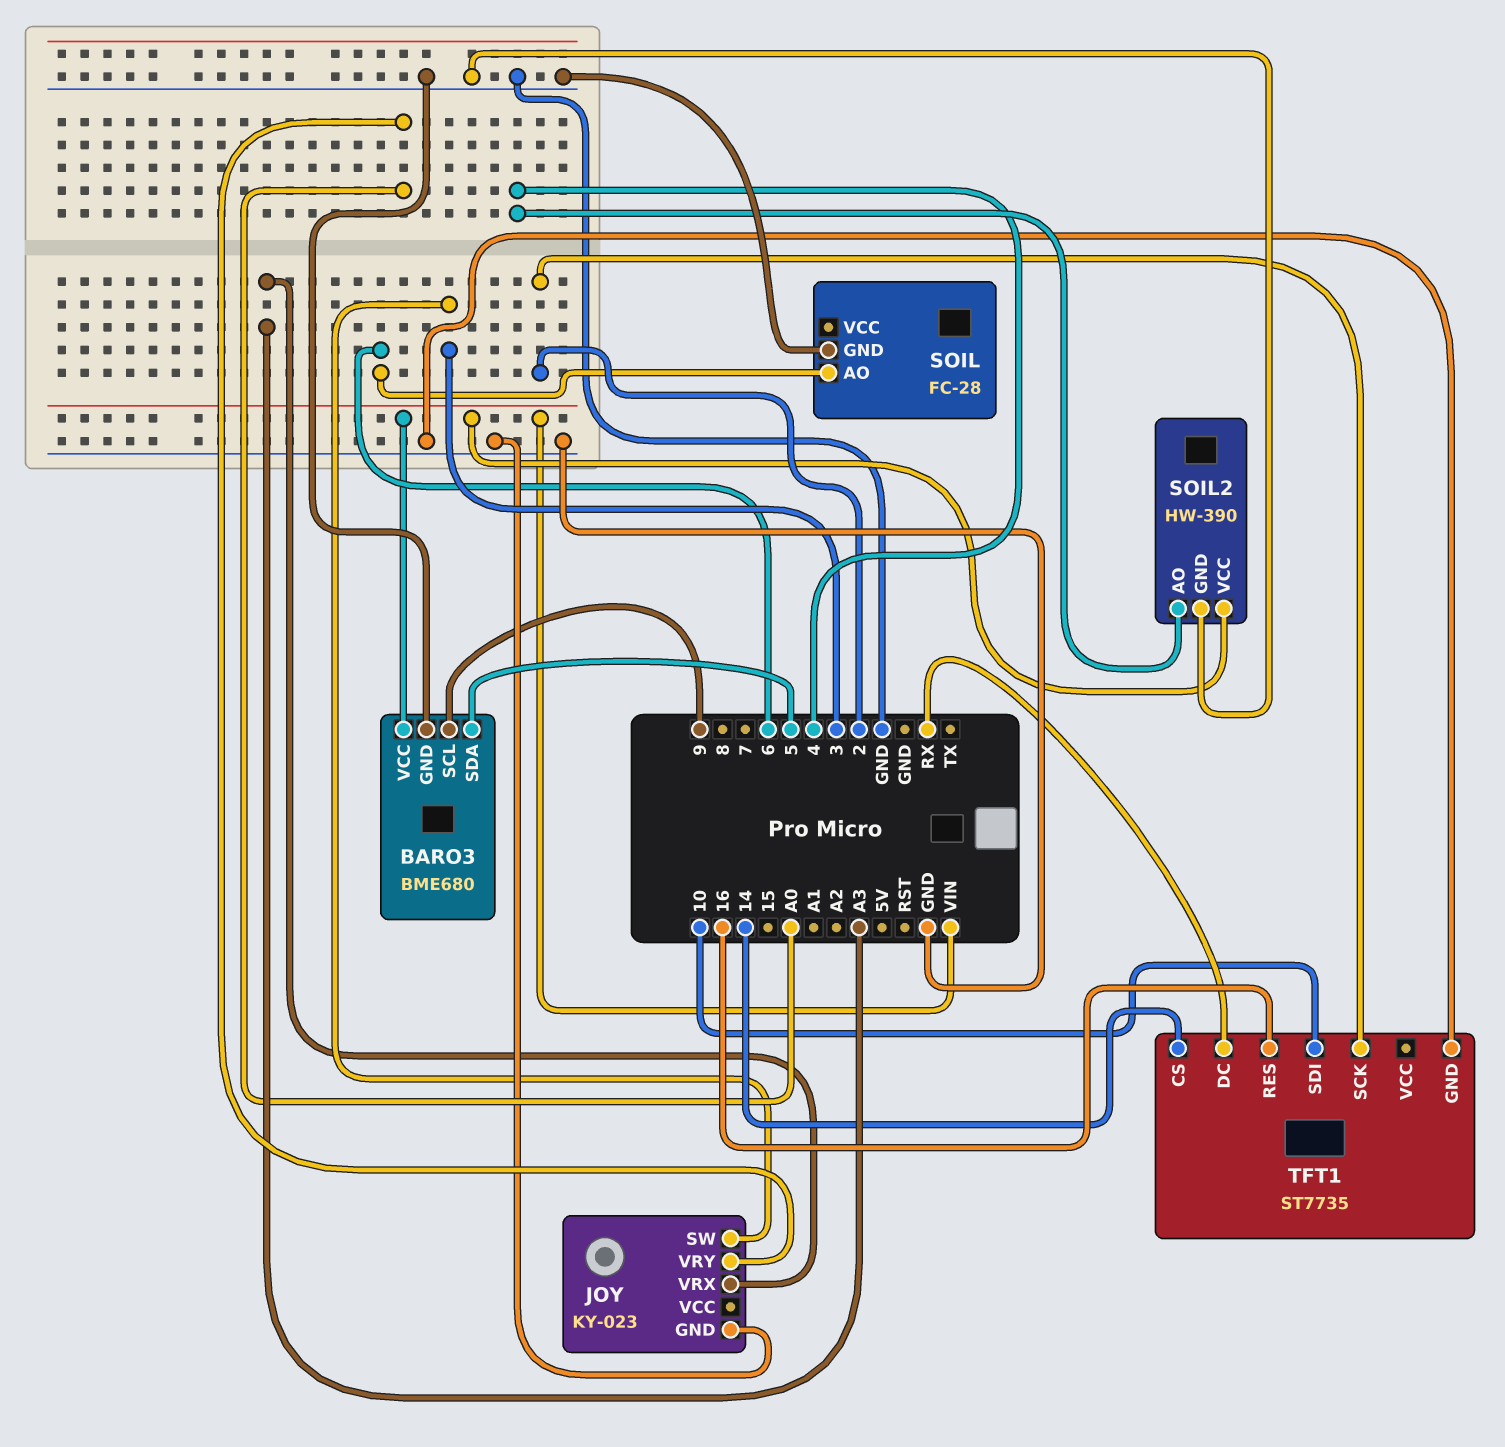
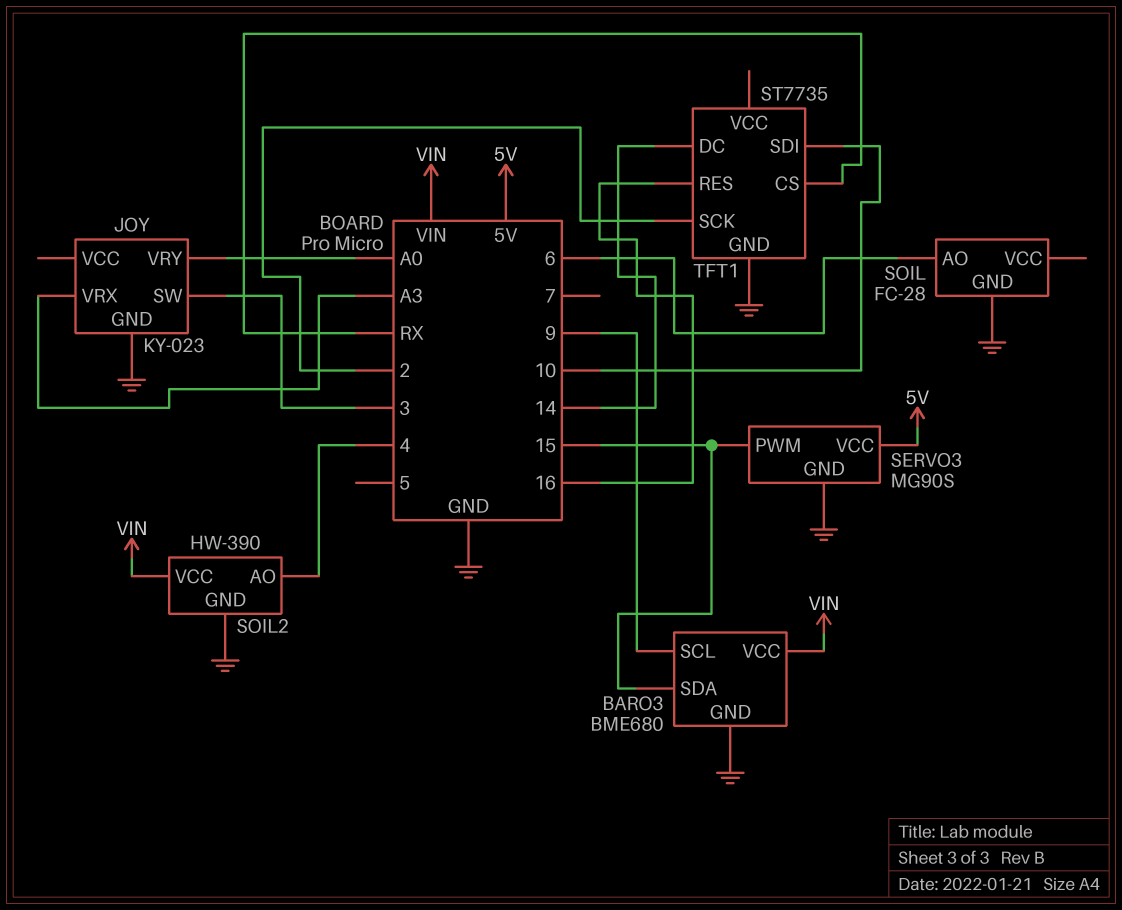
BARO3 pin SDA: 5 -> 15
SERVO3: none -> MG90S
SERVO3 pin GND: none -> GND
SERVO3 pin PWM: none -> 15
SERVO3 pin VCC: none -> 5V
TFT1 pin CS: 14 -> RX
TFT1 pin DC: RX -> 14

